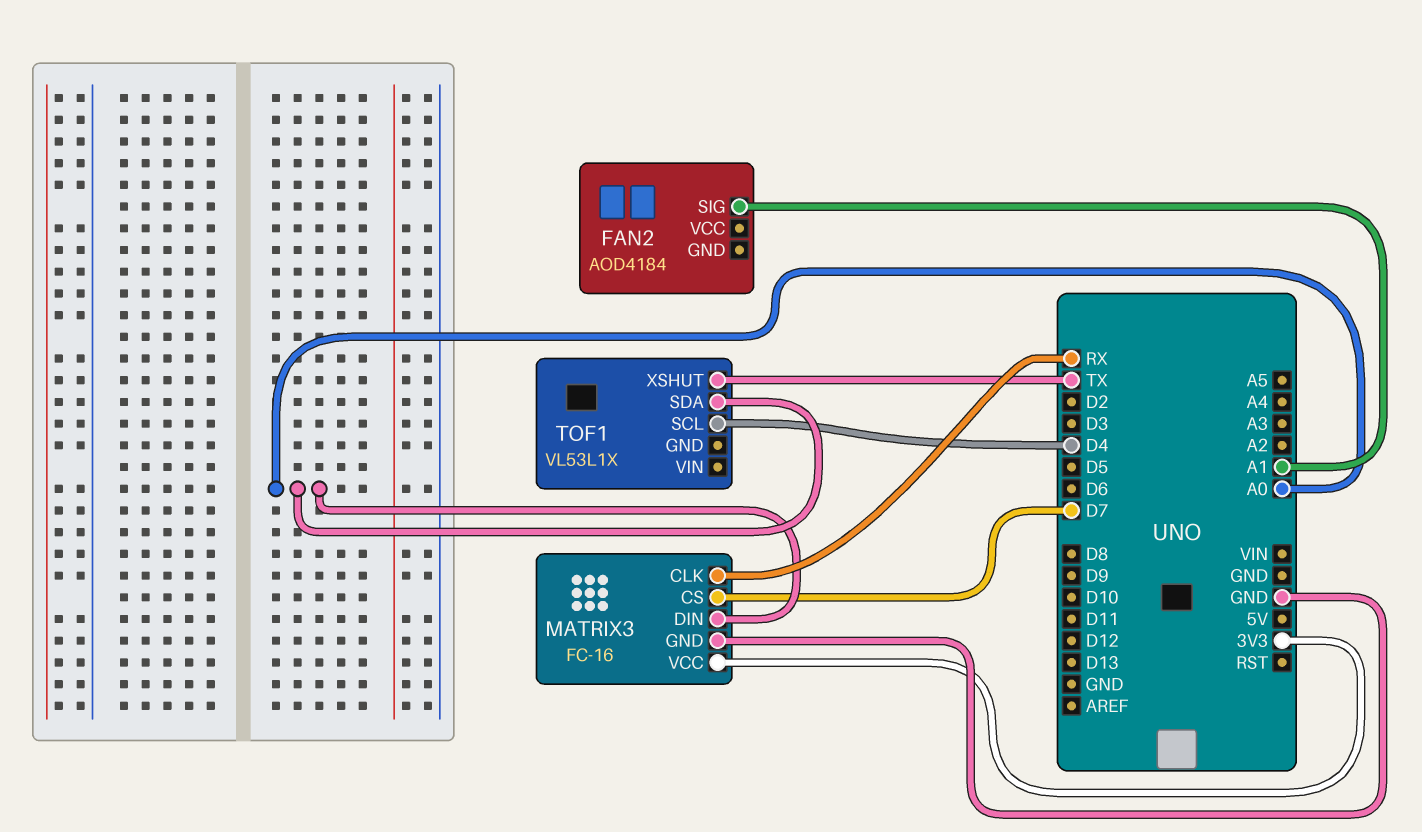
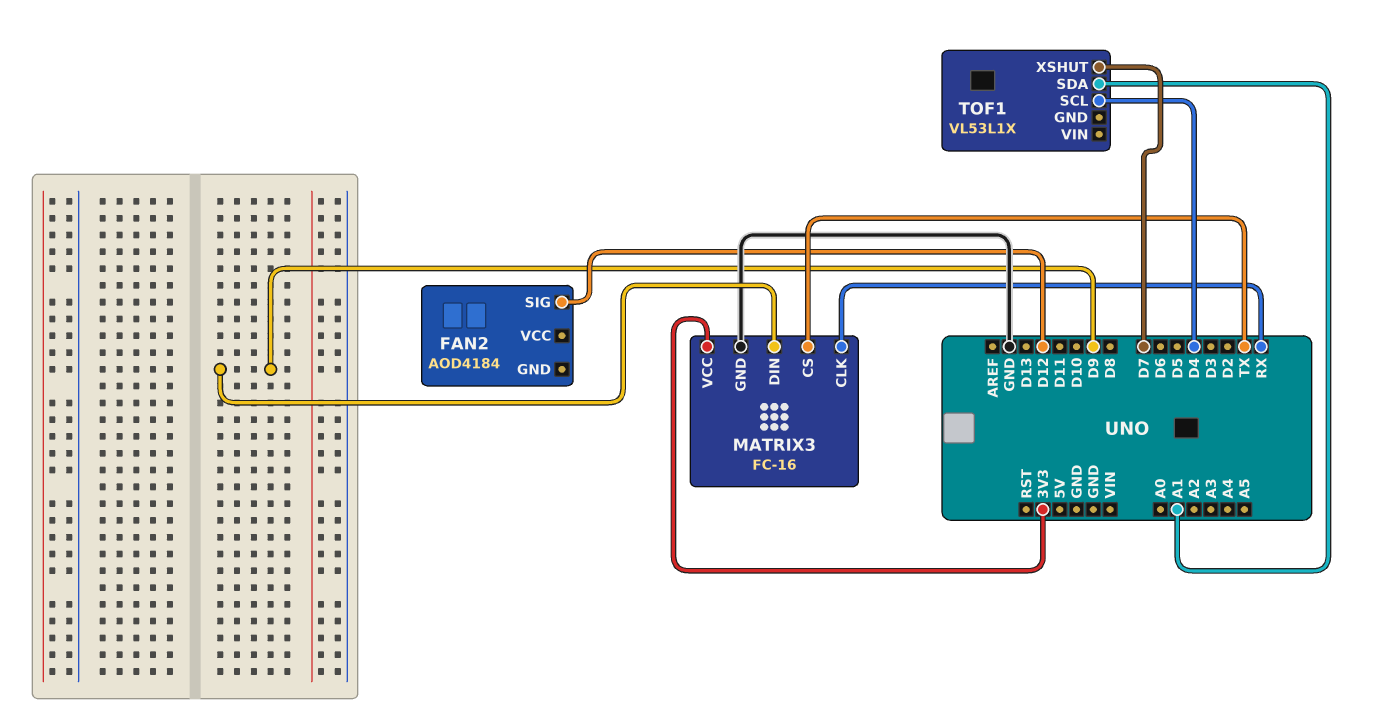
FAN2 pin SIG: A1 -> D12
MATRIX3 pin CS: D7 -> TX
MATRIX3 pin DIN: A0 -> D9
TOF1 pin SDA: A0 -> A1
TOF1 pin XSHUT: TX -> D7

